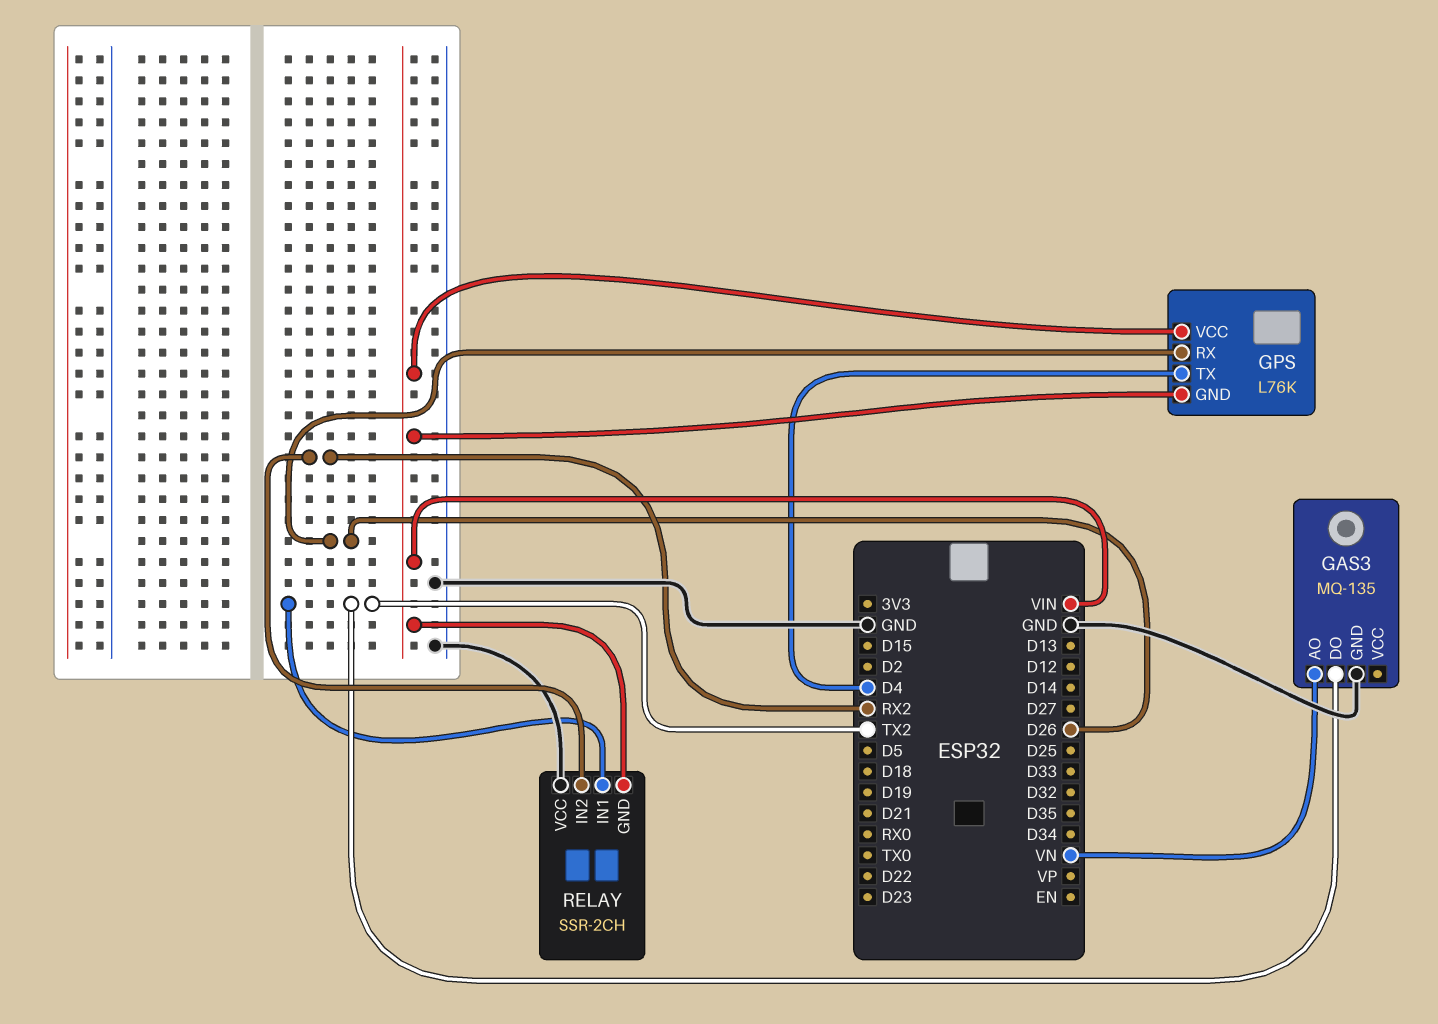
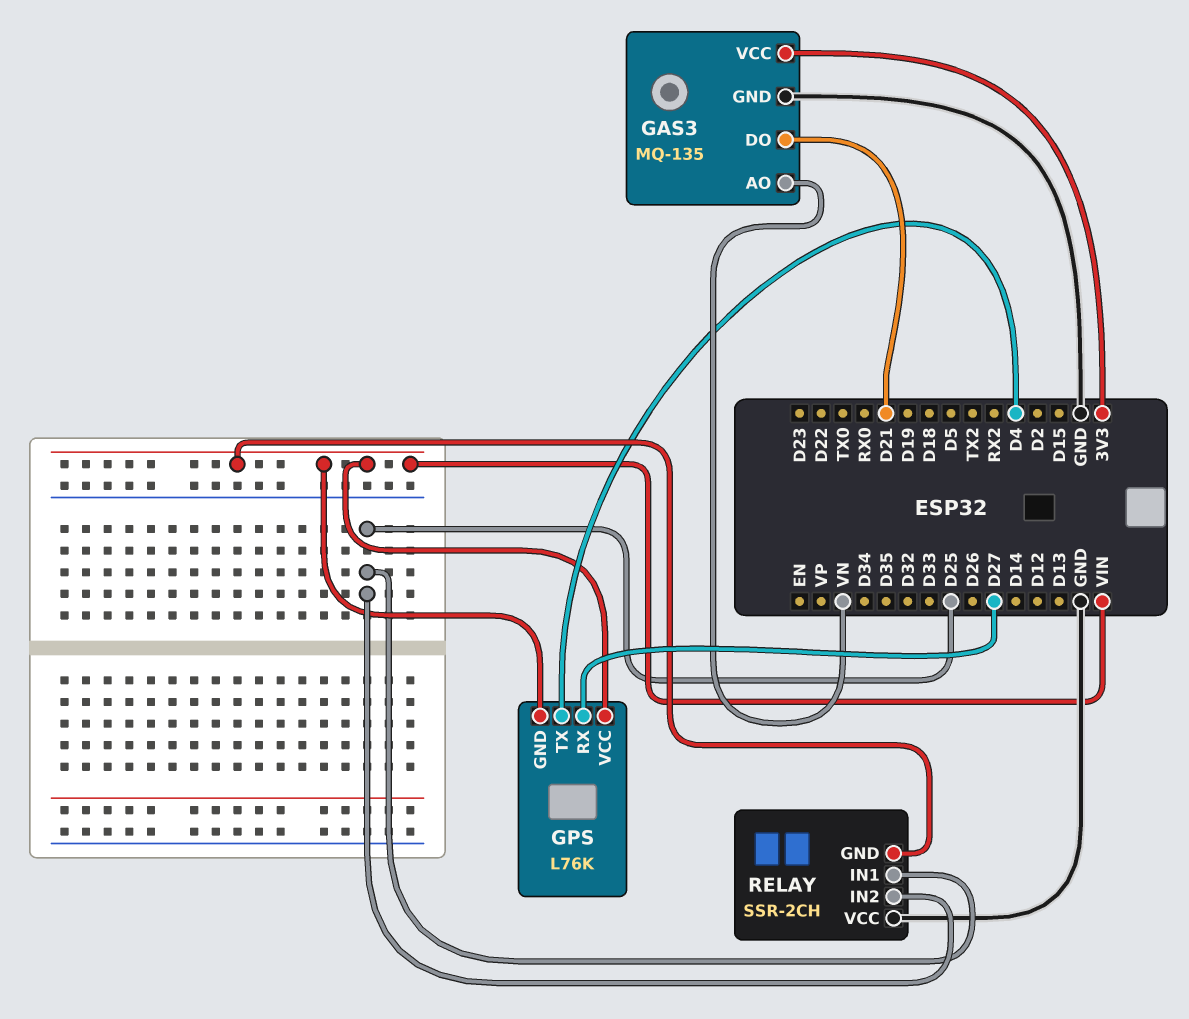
GAS3 pin DO: TX2 -> D21
GAS3 pin VCC: none -> 3V3
GPS pin RX: D26 -> D27
RELAY pin IN1: TX2 -> D25
RELAY pin IN2: RX2 -> D25

